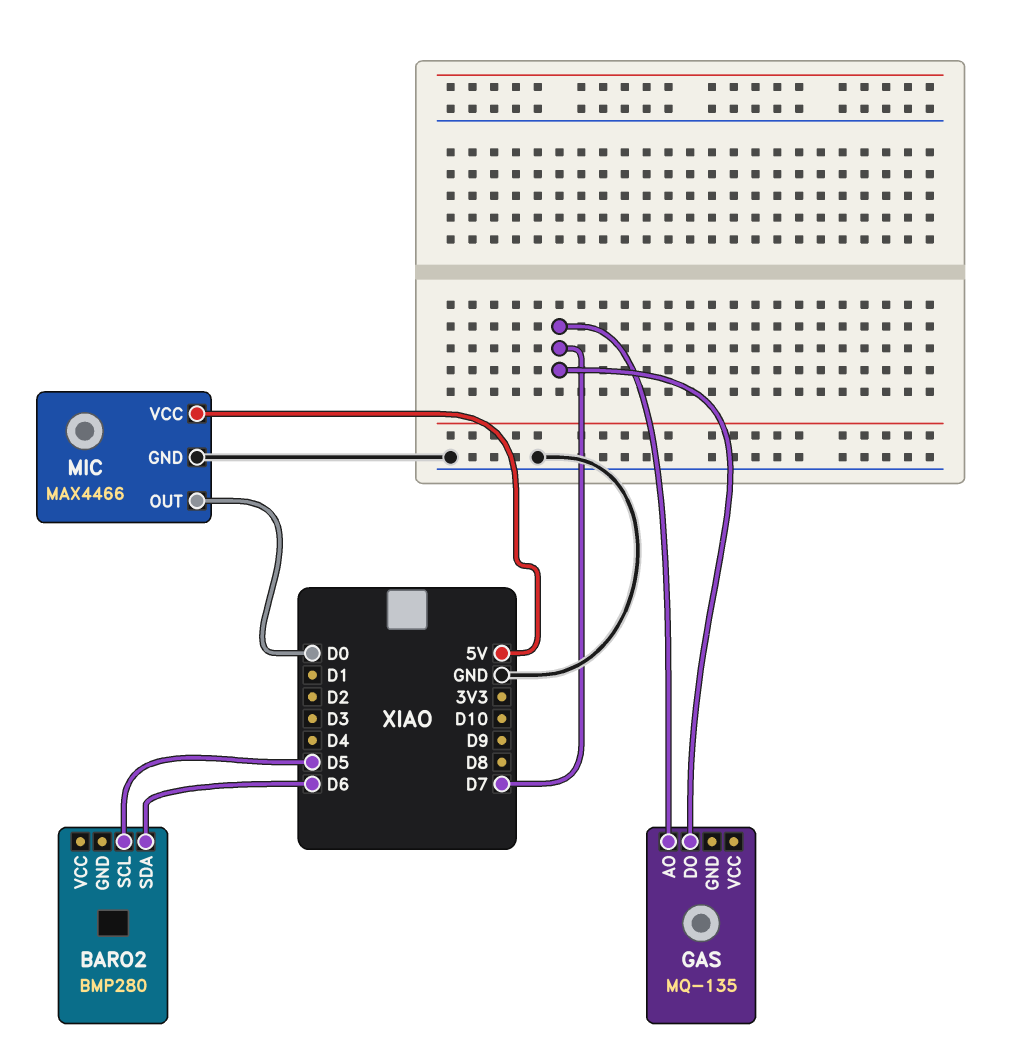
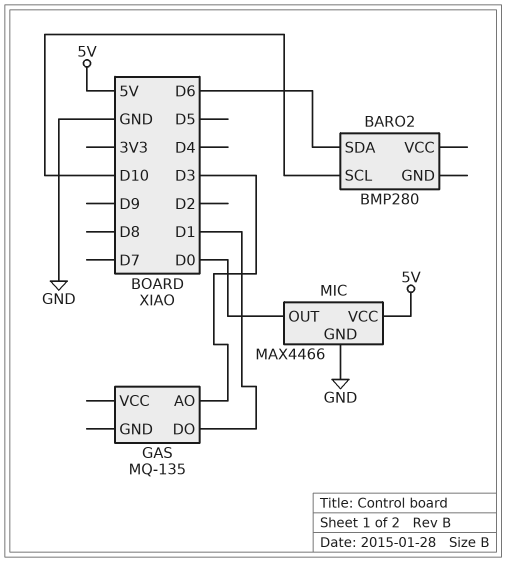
BARO2 pin SCL: D5 -> D10
GAS pin AO: D7 -> D3
GAS pin DO: D7 -> D1

